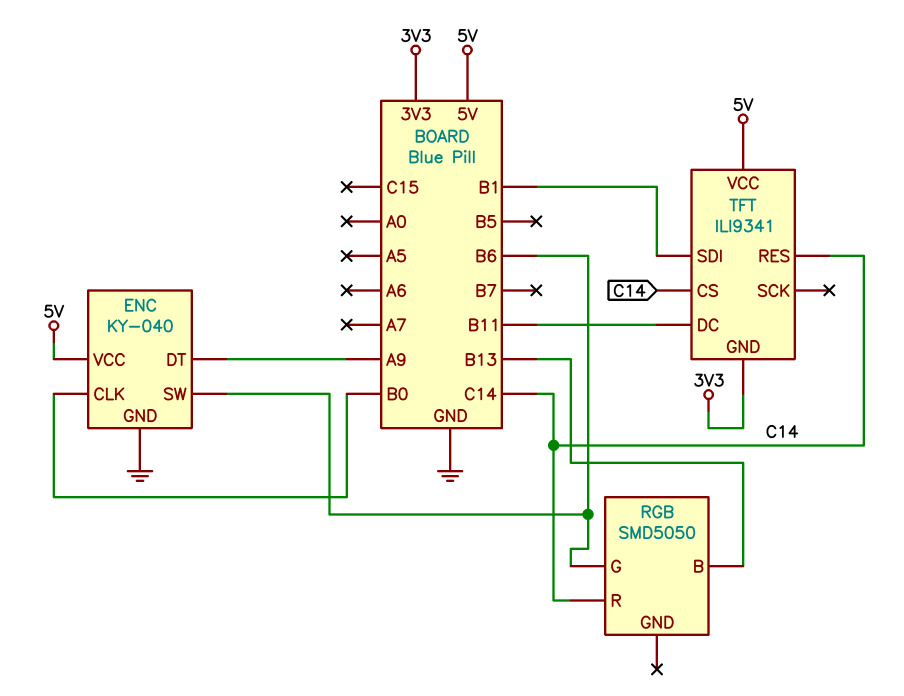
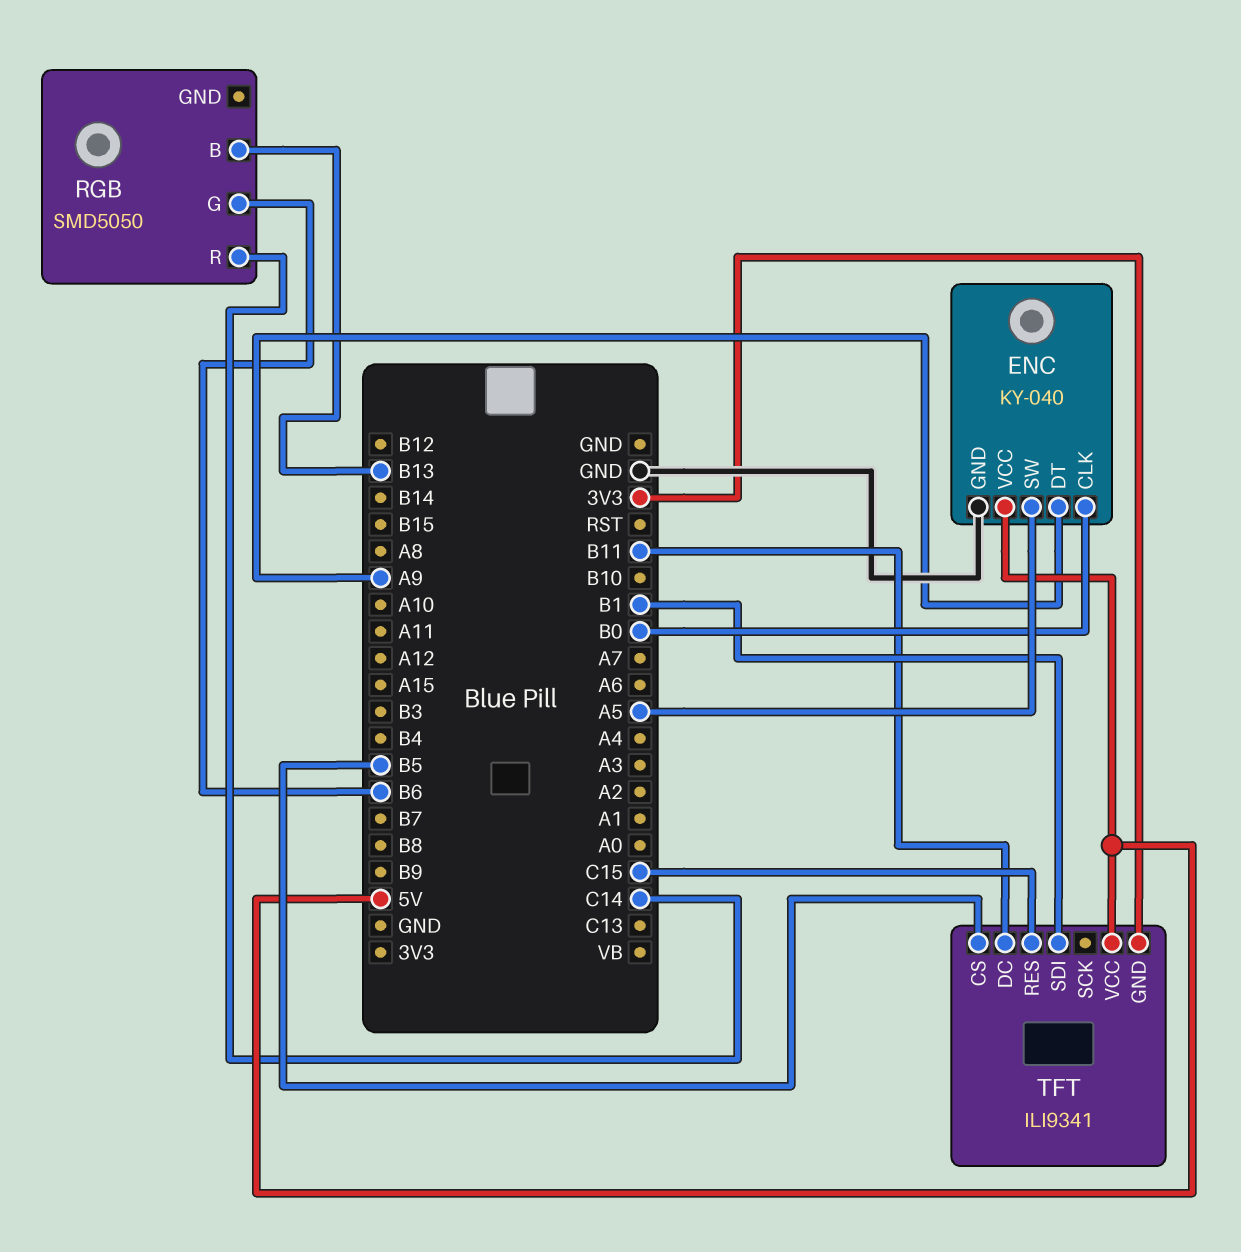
ENC pin SW: B6 -> A5
TFT pin CS: C14 -> B5
TFT pin RES: C14 -> C15

